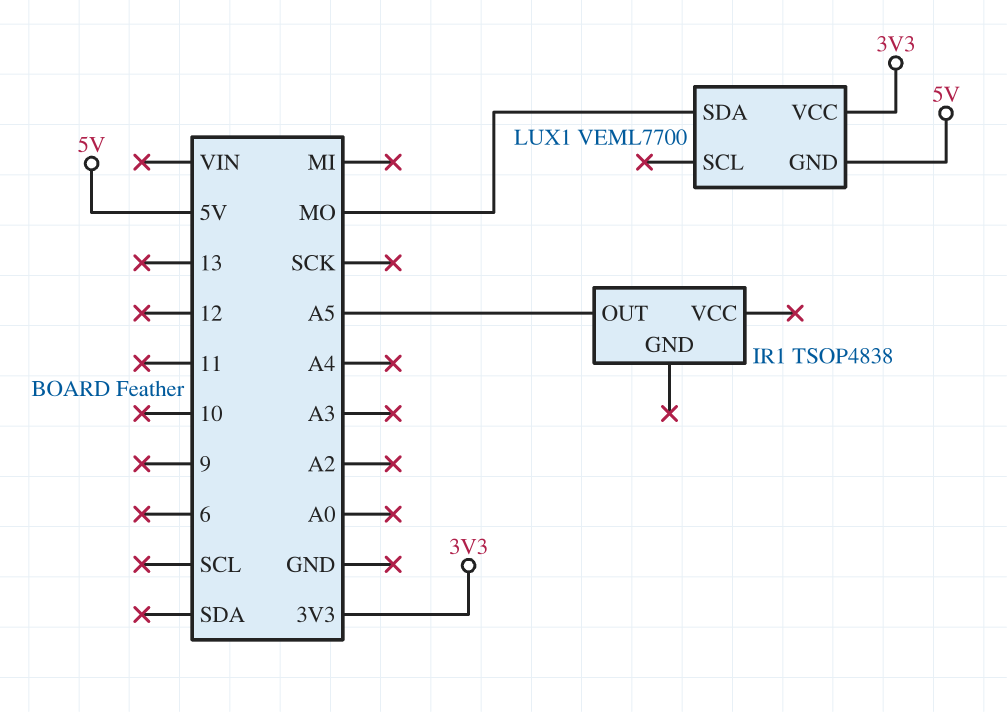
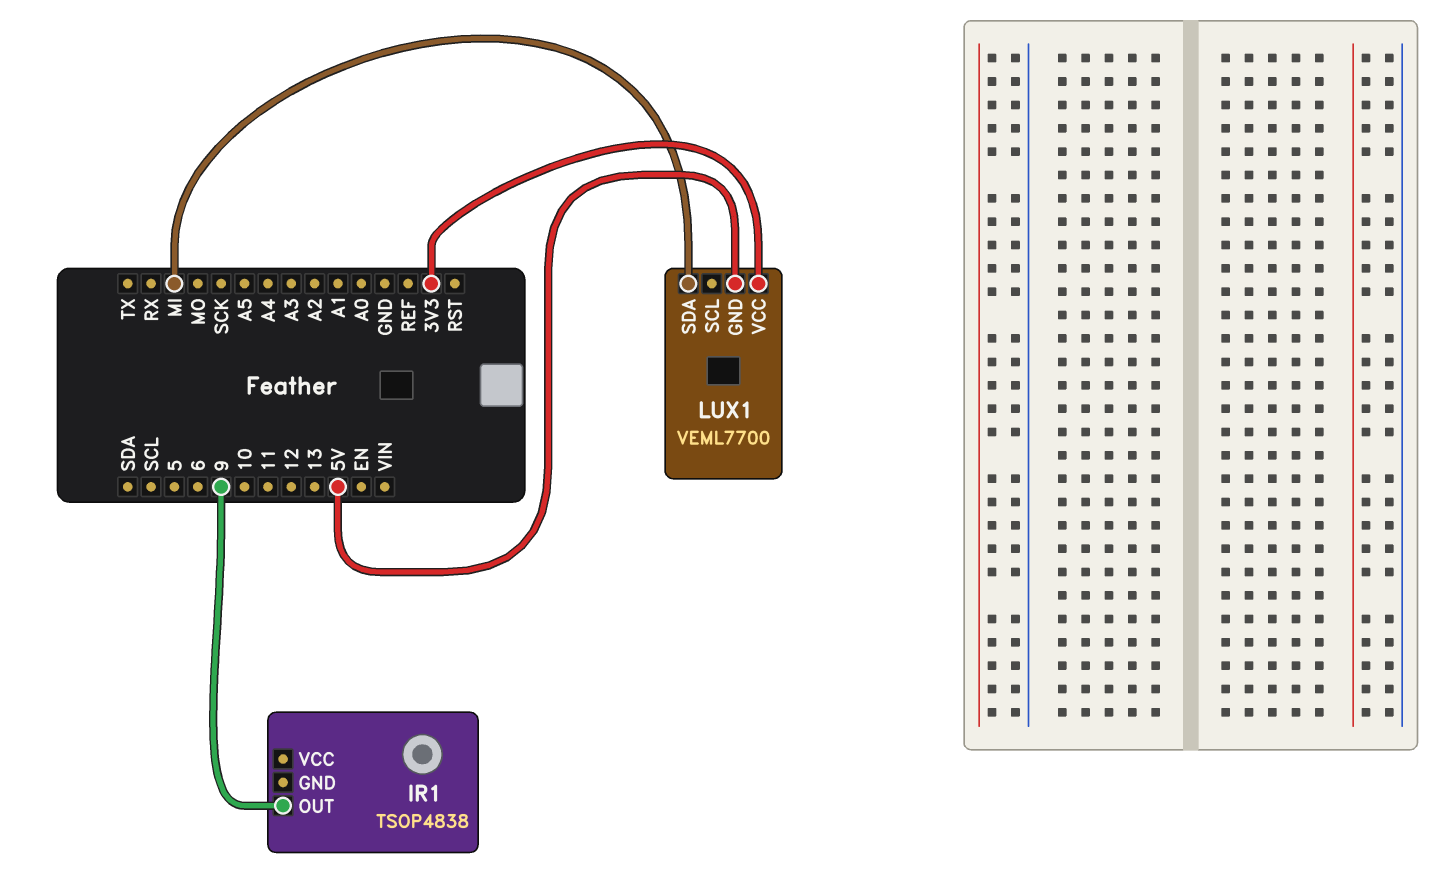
IR1 pin OUT: A5 -> 9
LUX1 pin SDA: MO -> MI

